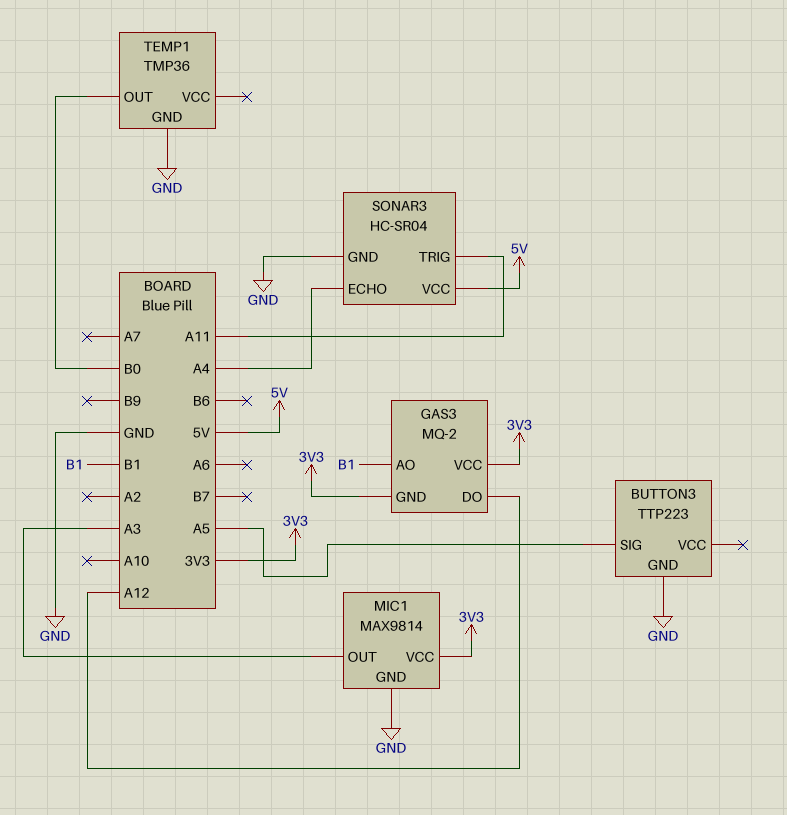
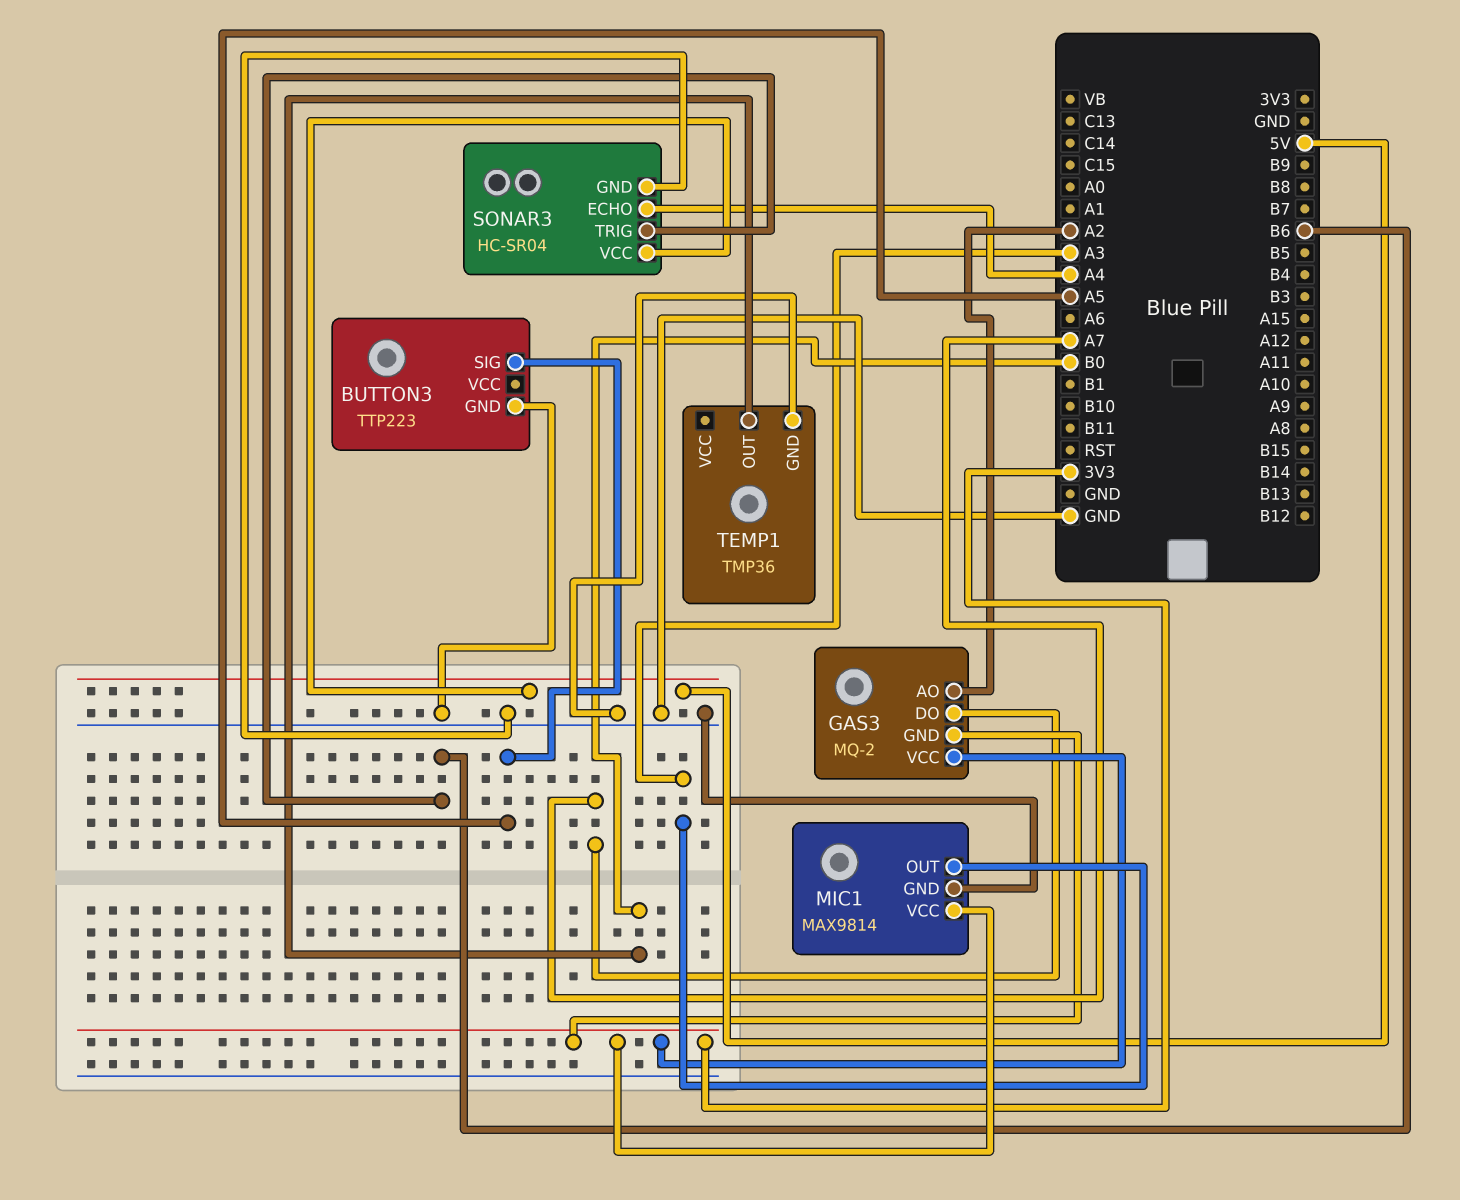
GAS3 pin AO: B1 -> A2
GAS3 pin DO: A12 -> A7
SONAR3 pin TRIG: A11 -> B6

